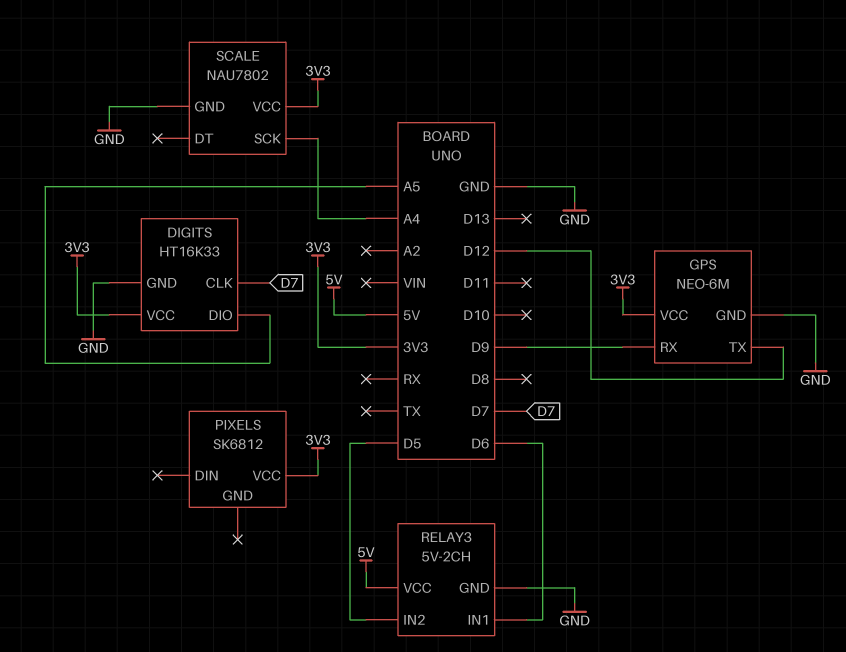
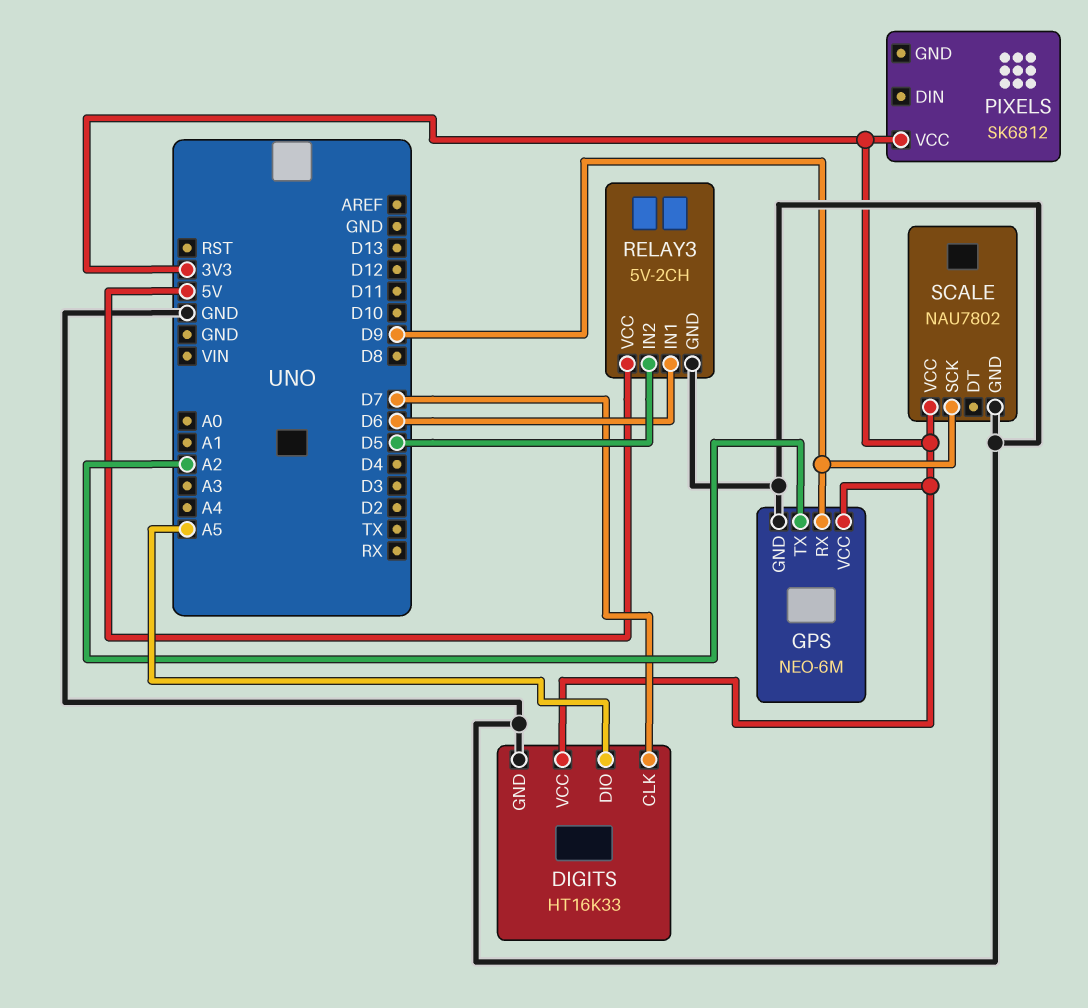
GPS pin TX: D12 -> A2
SCALE pin SCK: A4 -> D9

